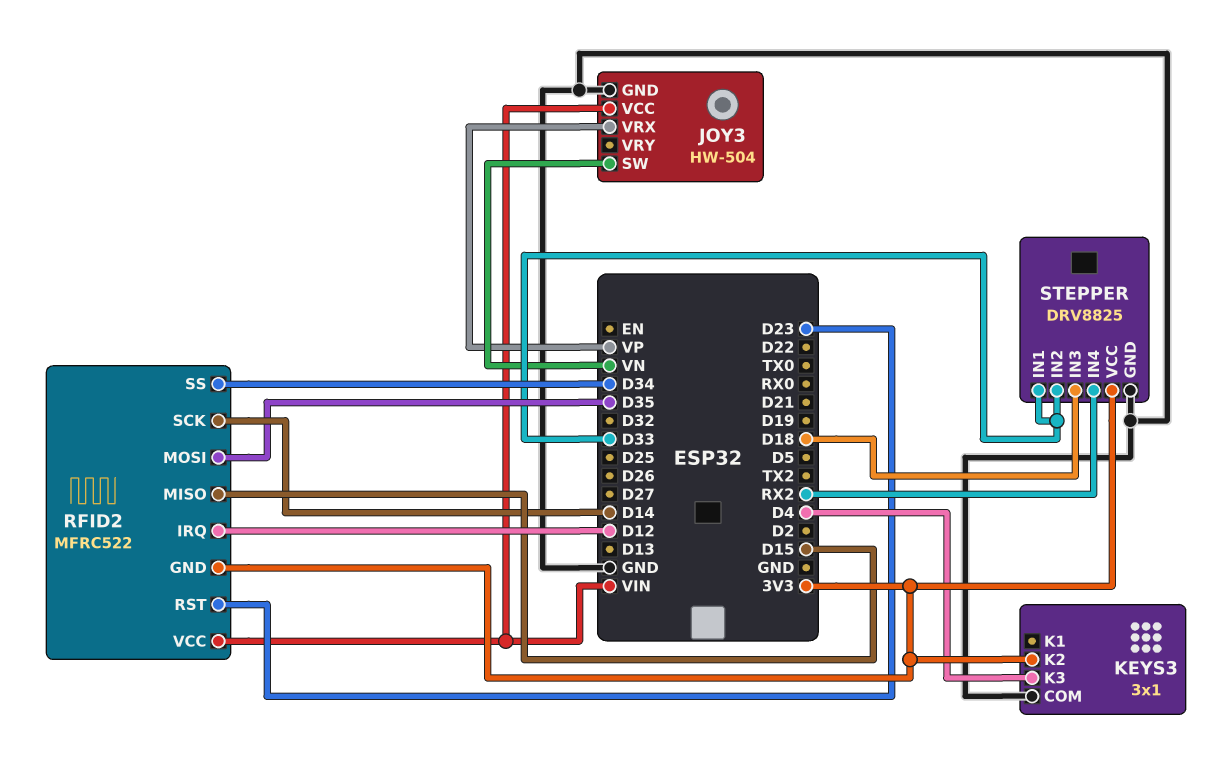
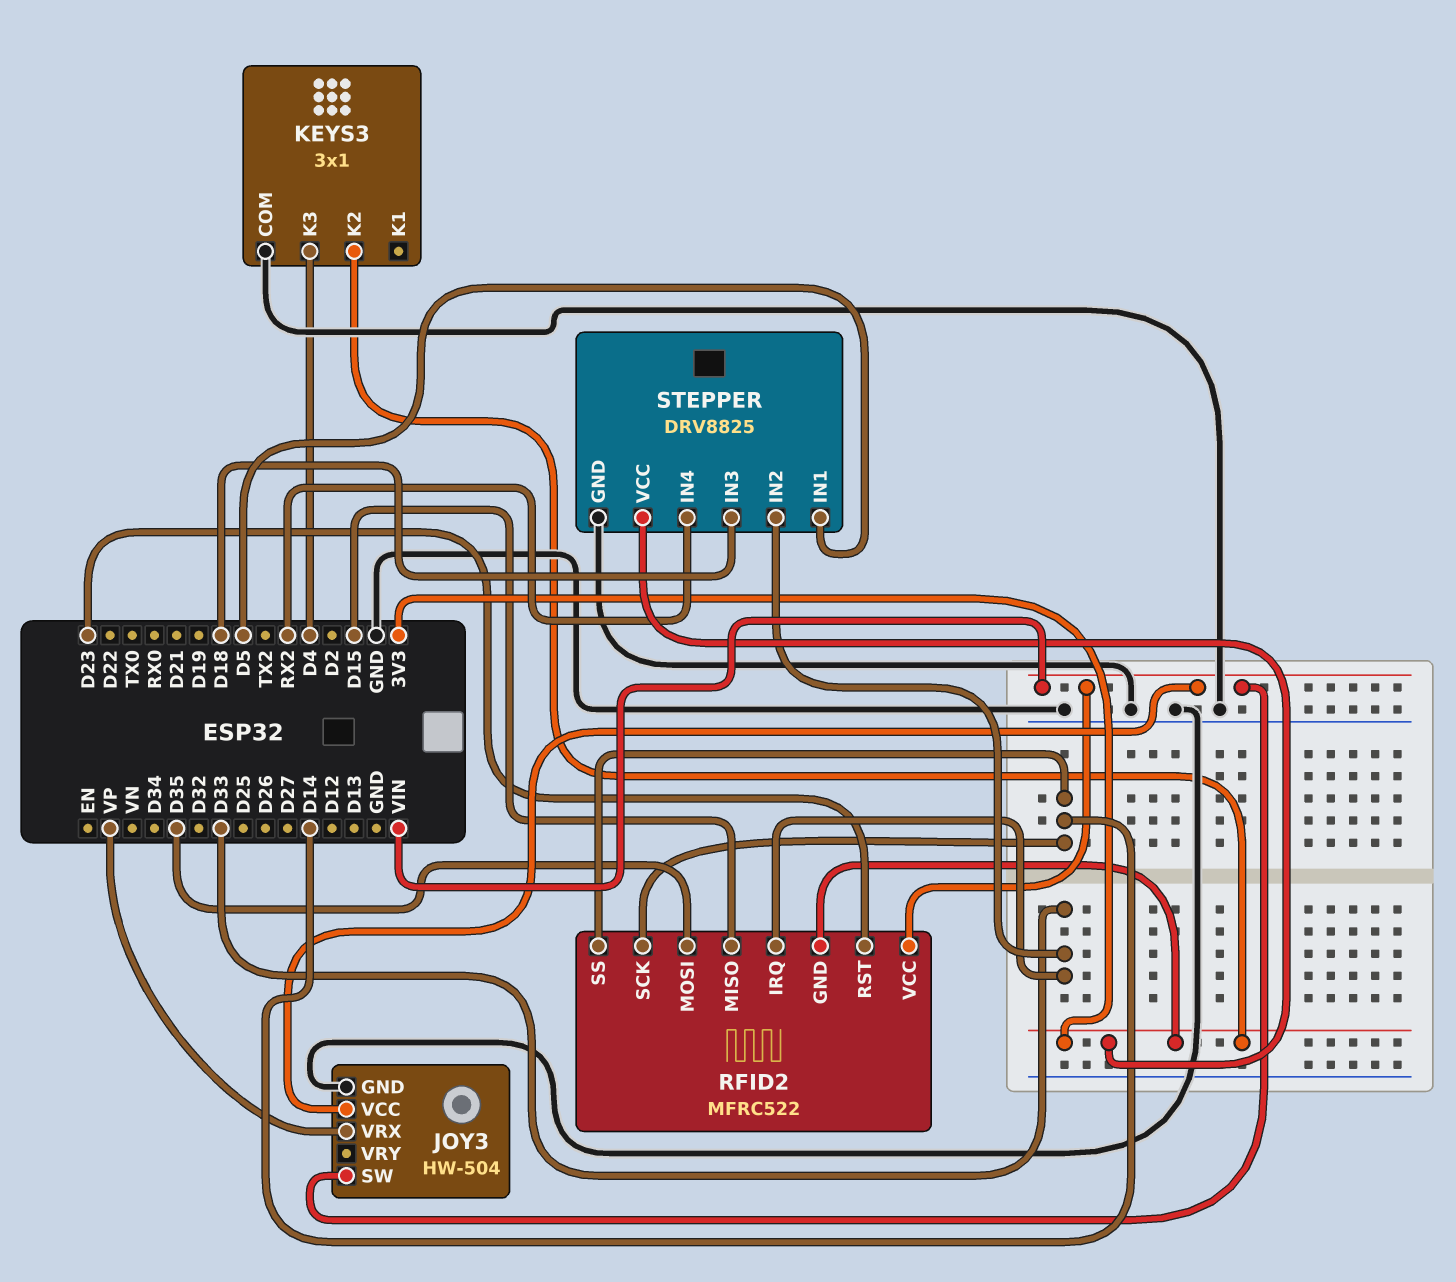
JOY3 pin SW: VN -> VIN
RFID2 pin IRQ: D12 -> D33
RFID2 pin SS: D34 -> D14
STEPPER pin IN1: D33 -> D5

